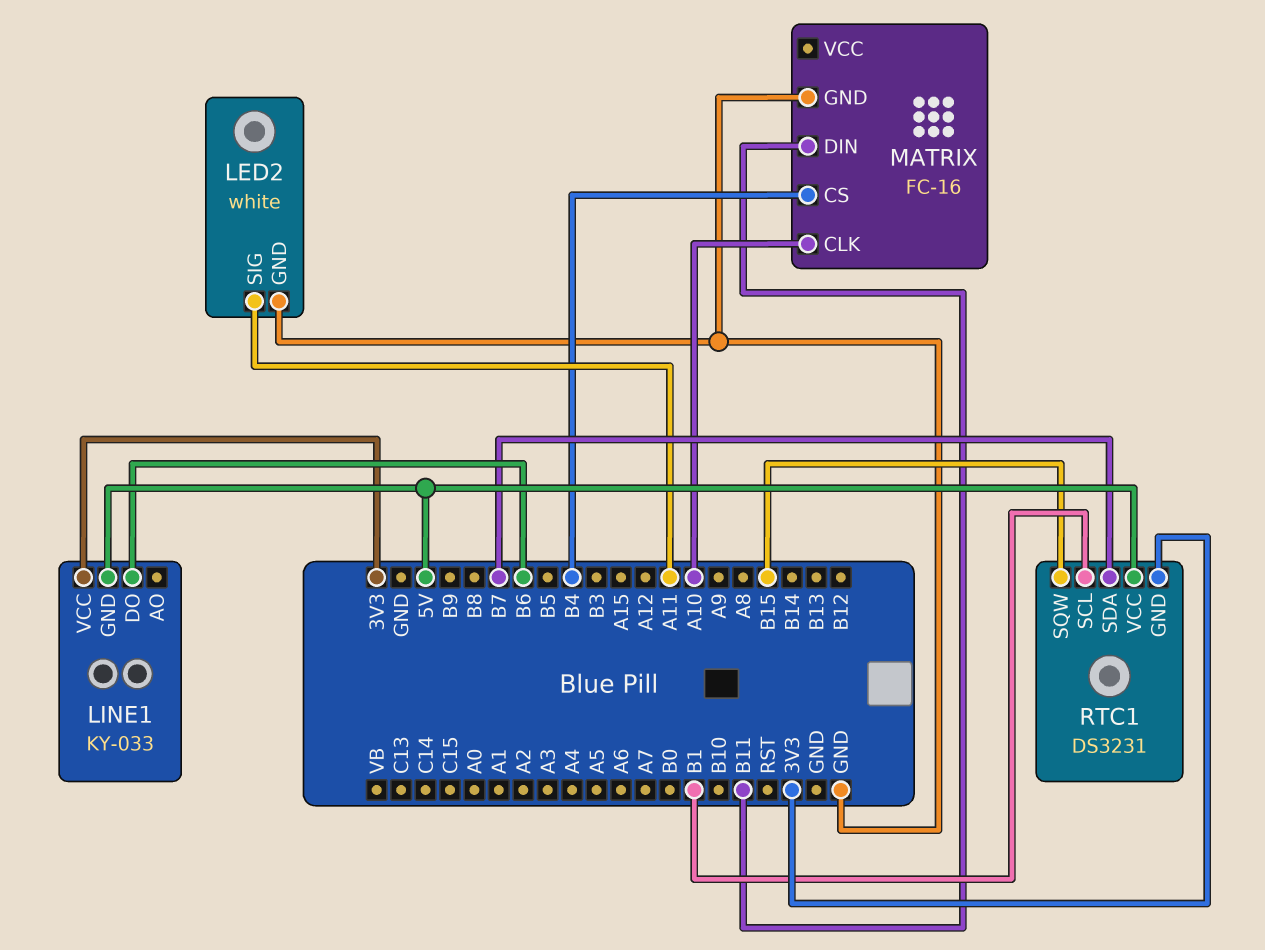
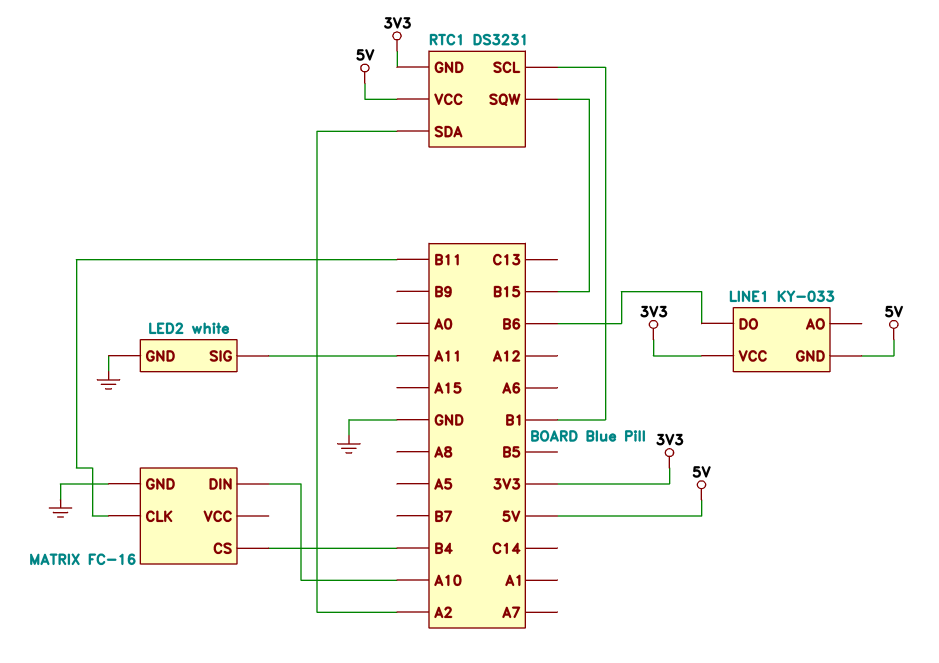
MATRIX pin CLK: A10 -> B11
MATRIX pin DIN: B11 -> A10
RTC1 pin SDA: B7 -> A2

